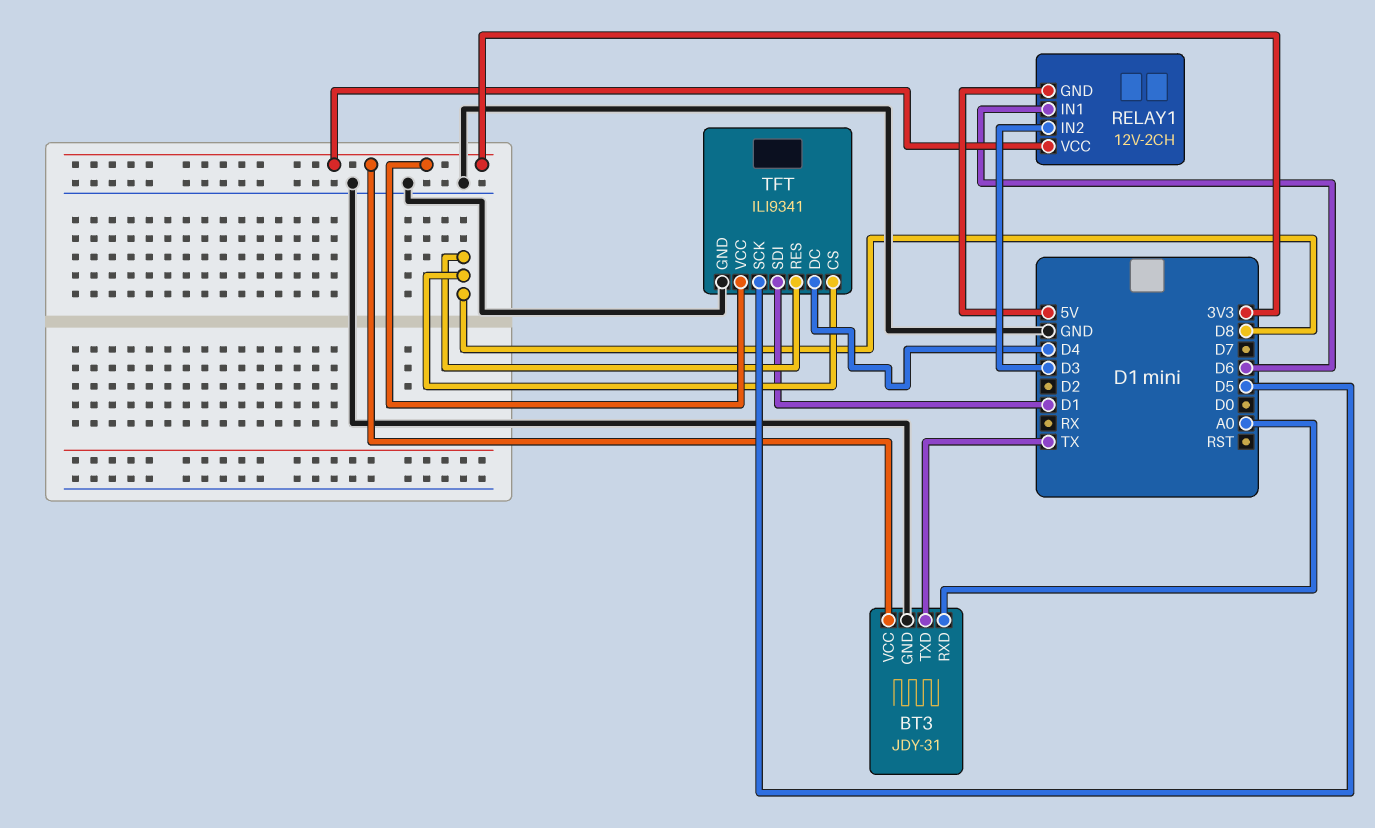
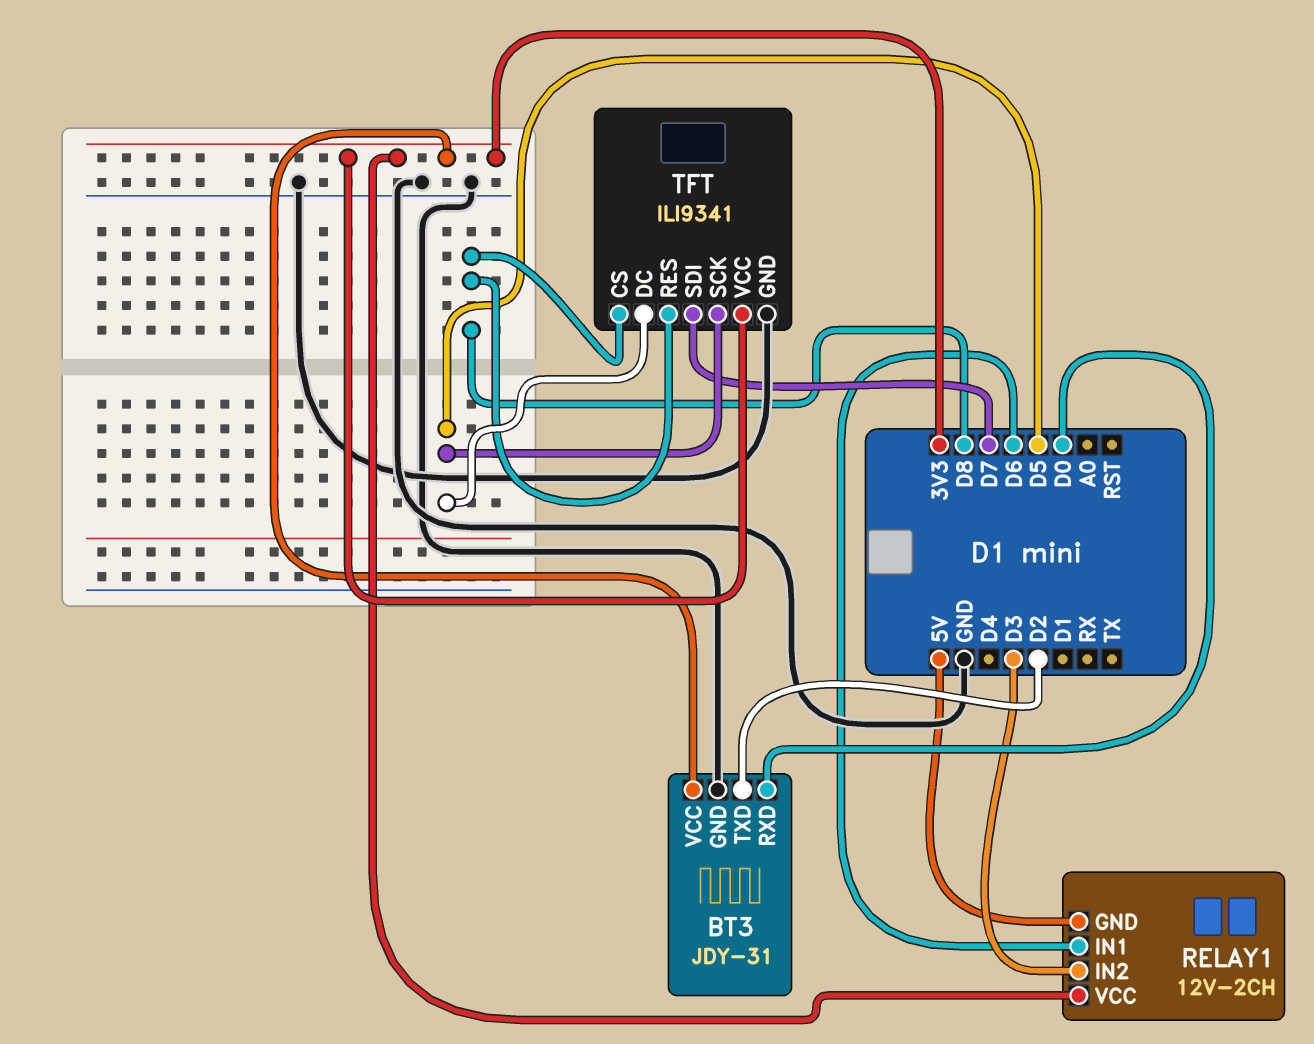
BT3 pin RXD: A0 -> D0
BT3 pin TXD: TX -> D2
TFT pin DC: D4 -> D5
TFT pin SDI: D1 -> D7

